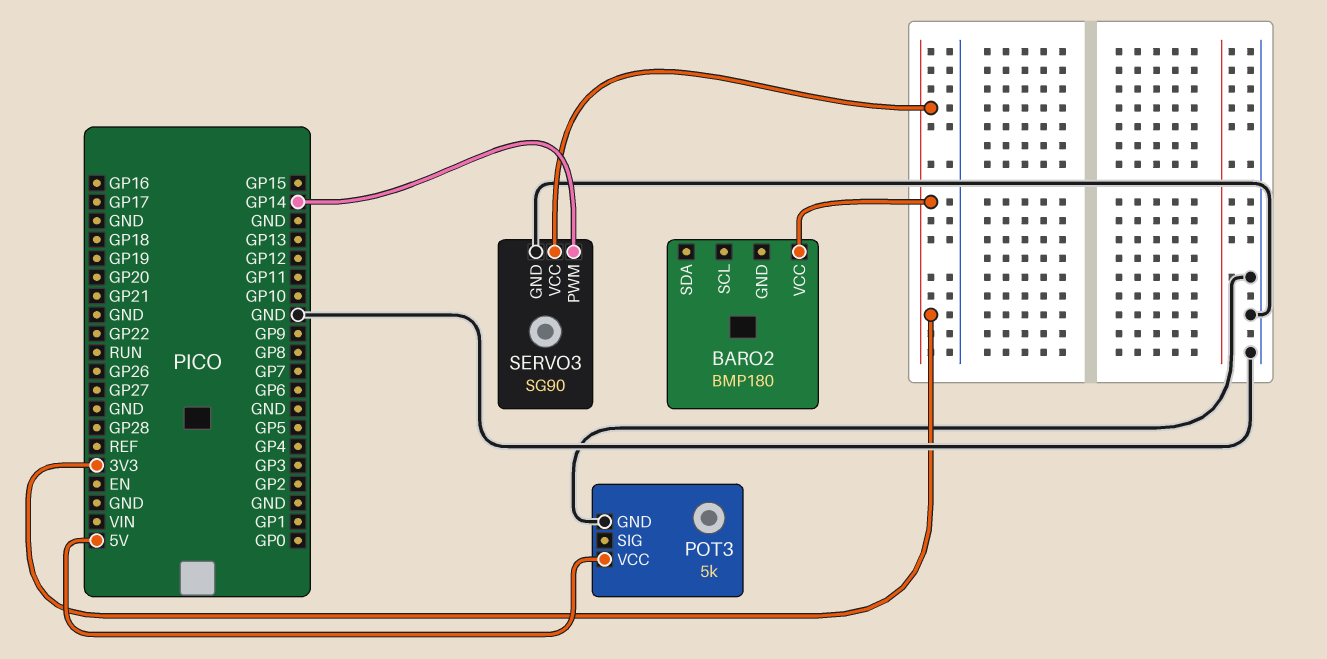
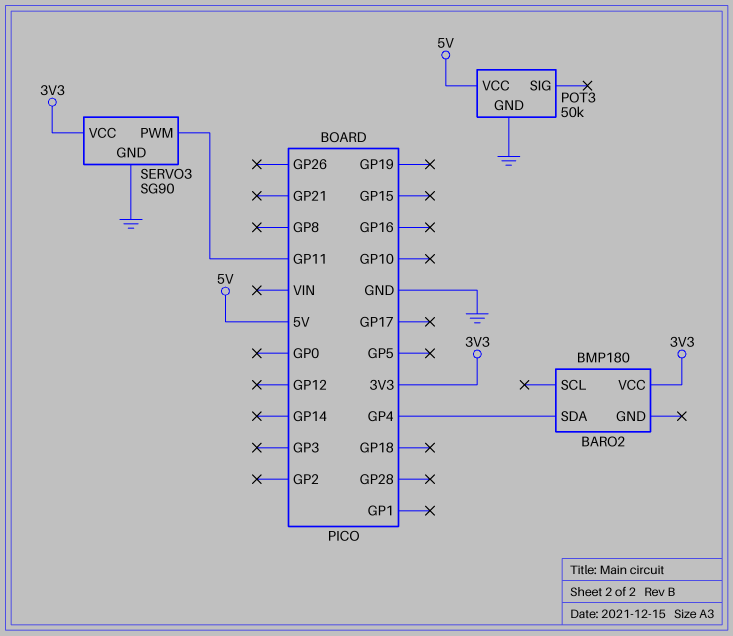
BARO2 pin SDA: none -> GP4
POT3: 5k -> 50k
SERVO3 pin PWM: GP14 -> GP11

